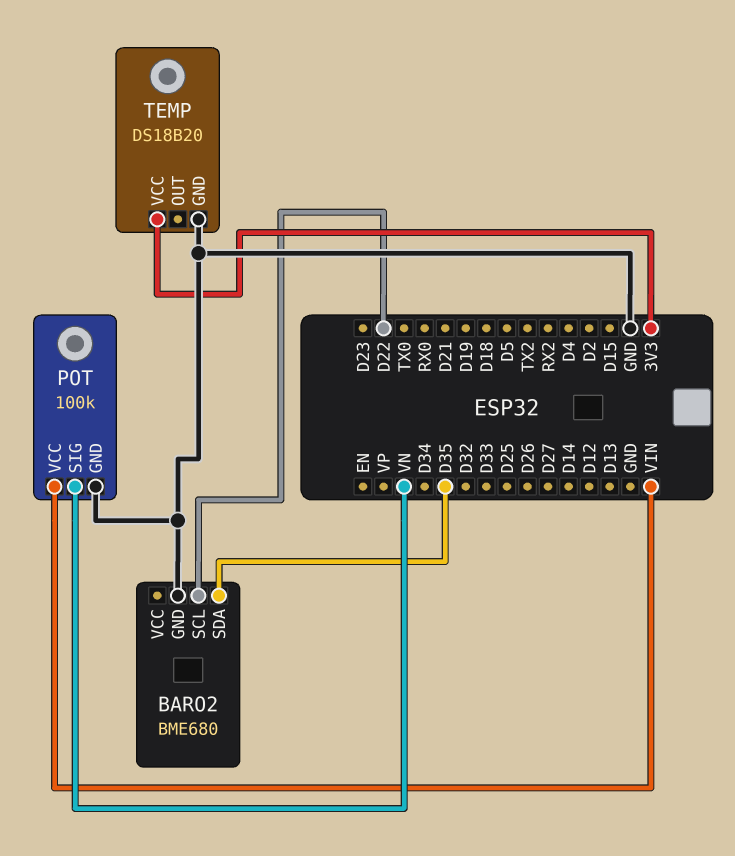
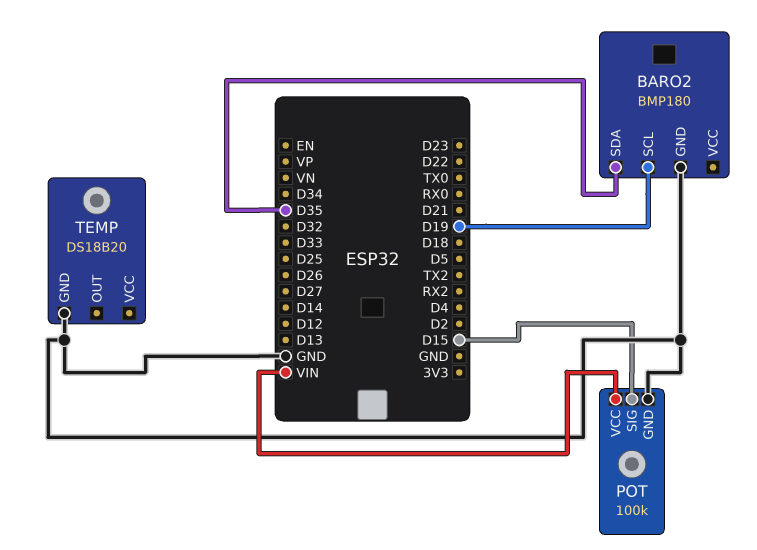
BARO2: BME680 -> BMP180
BARO2 pin SCL: D22 -> D19
POT pin SIG: VN -> D15
TEMP pin VCC: 3V3 -> none

